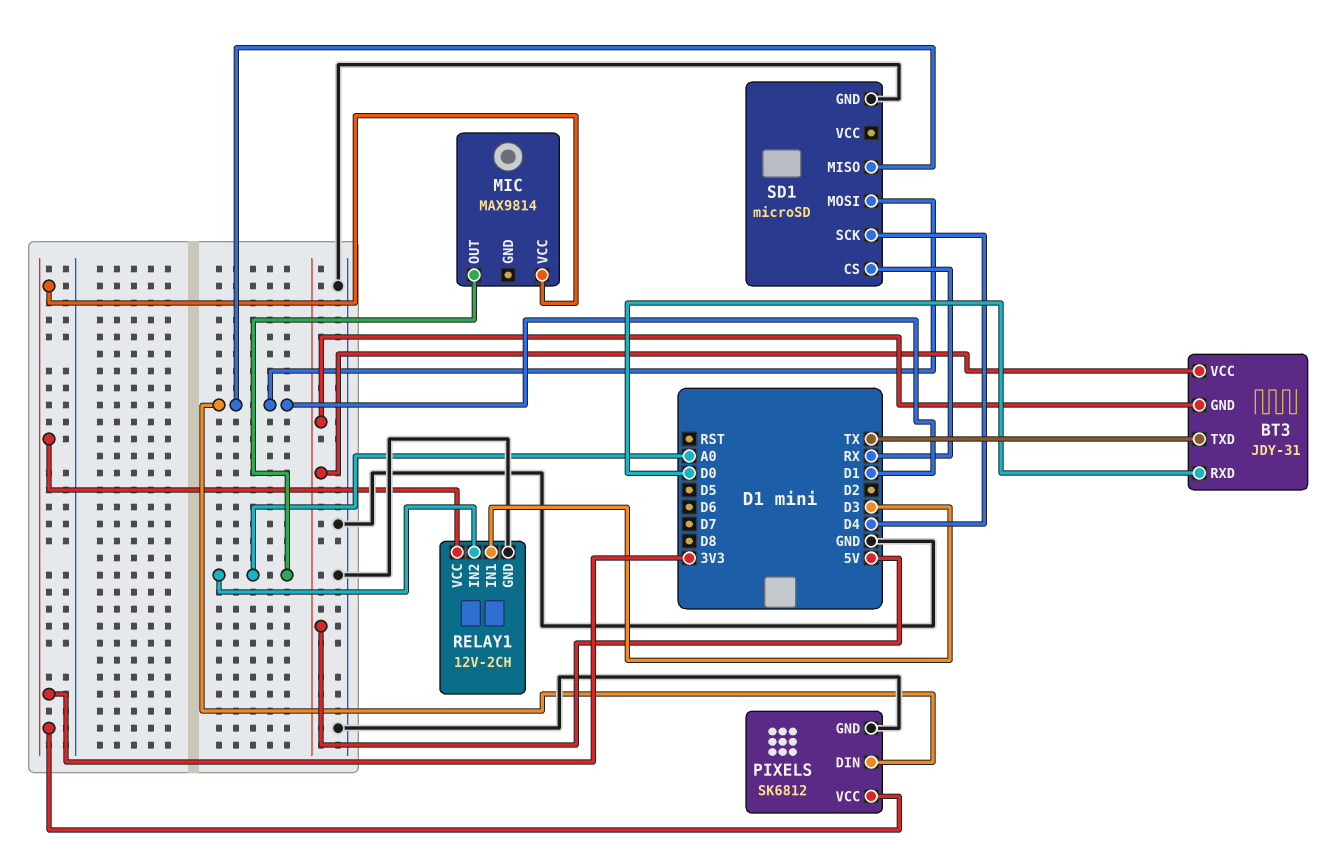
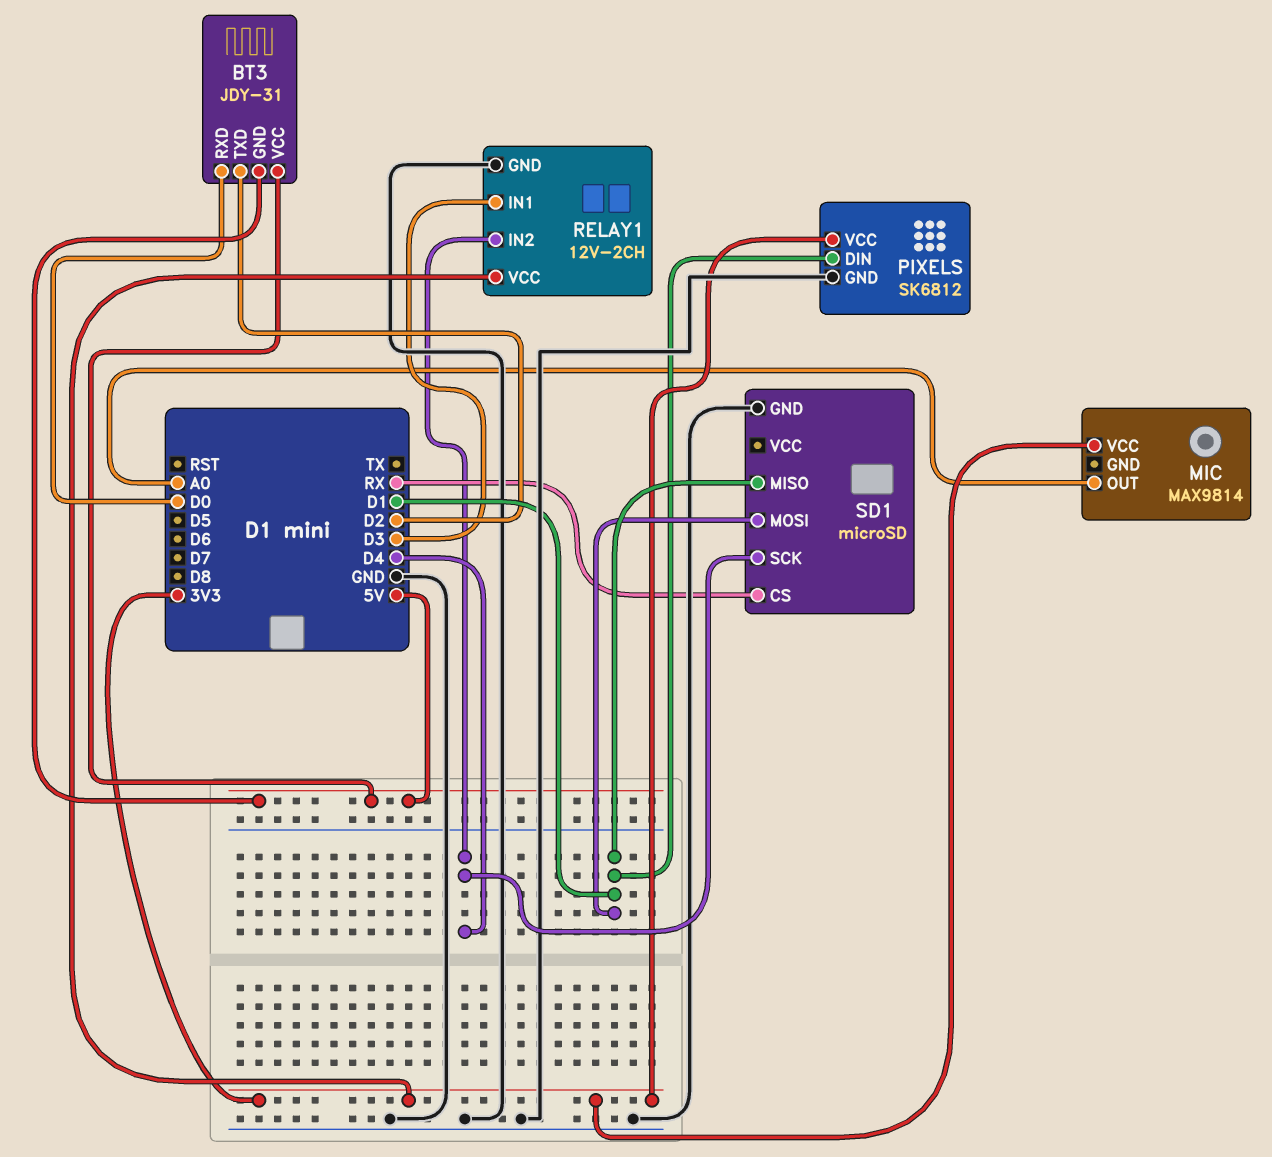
BT3 pin TXD: TX -> D2
RELAY1 pin IN2: A0 -> D4

